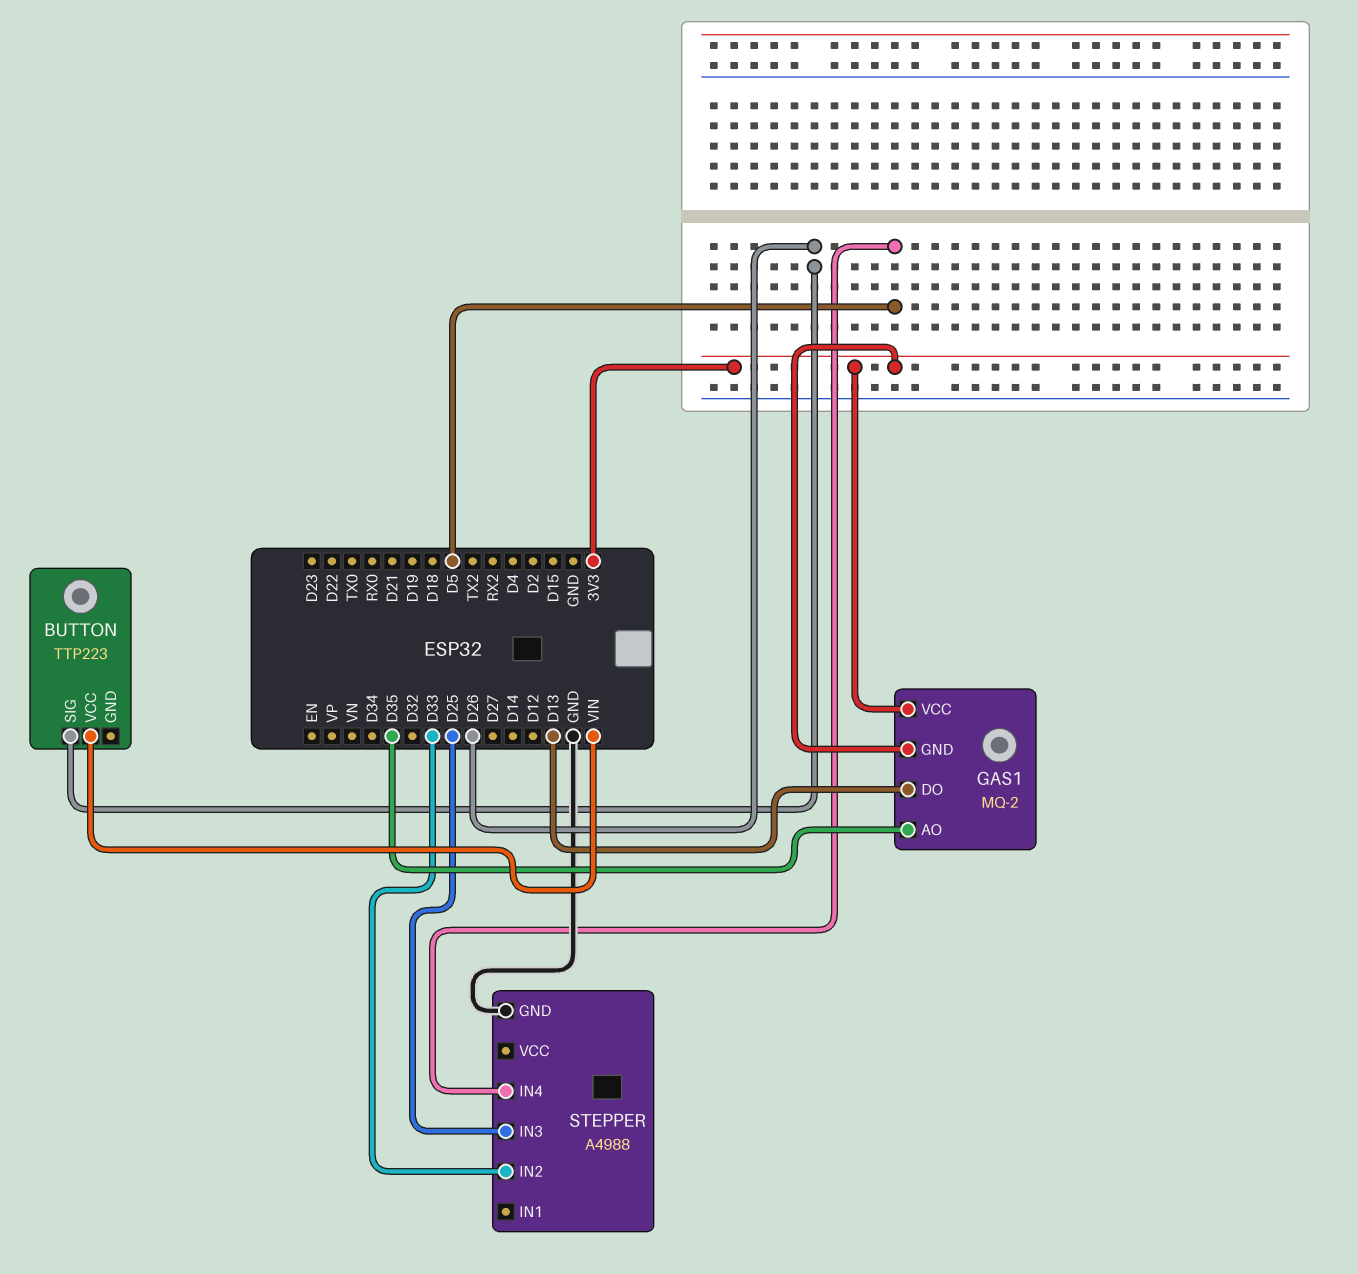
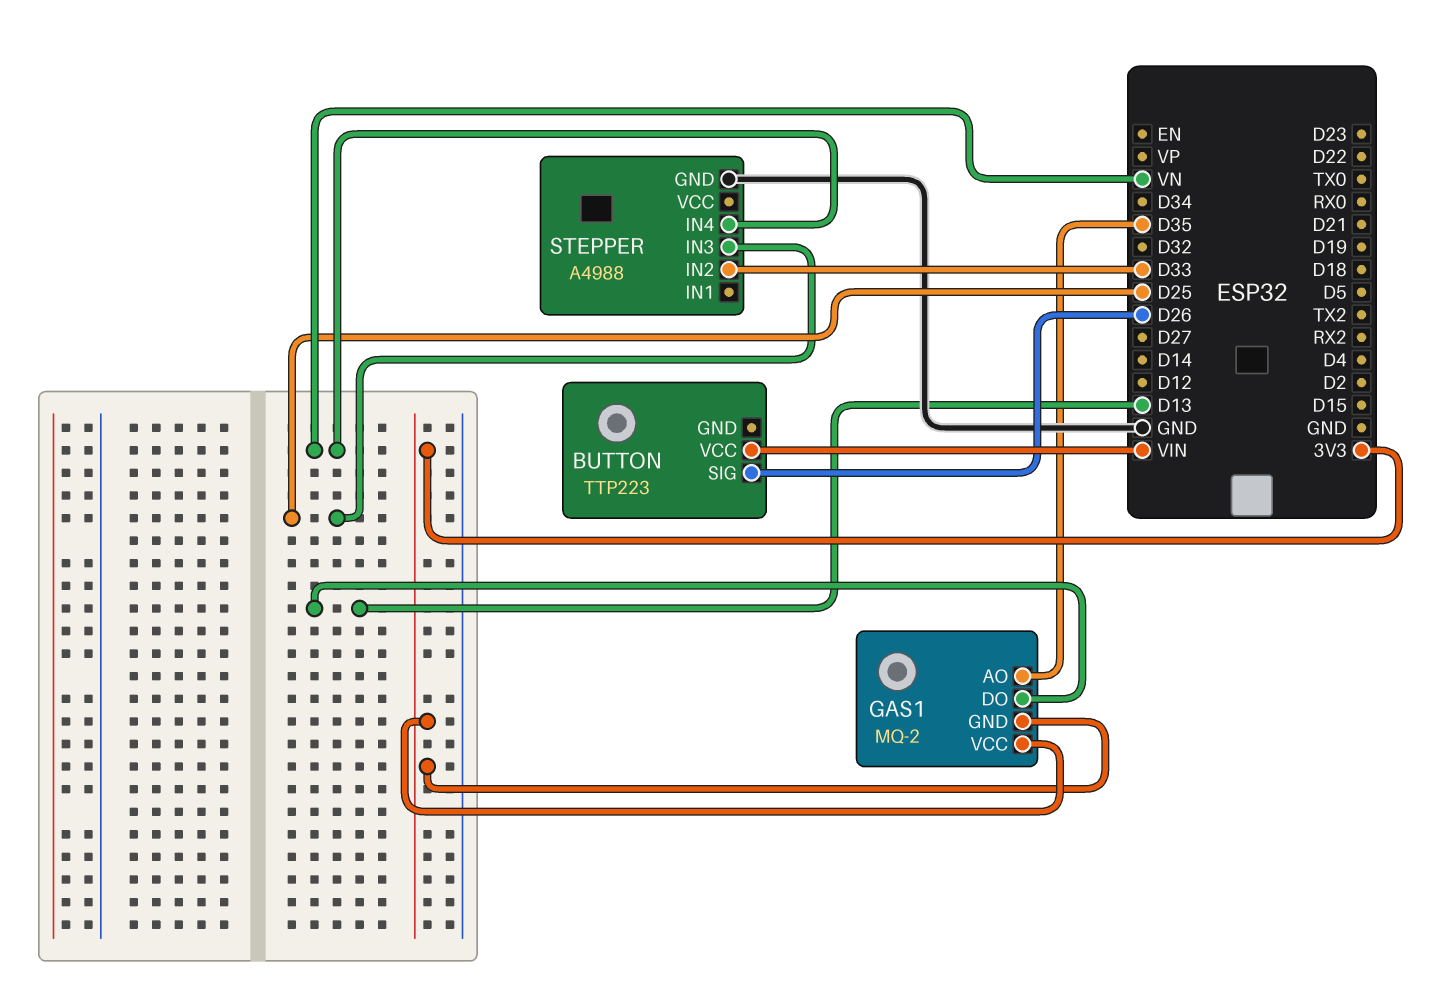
STEPPER pin IN4: D5 -> VN

